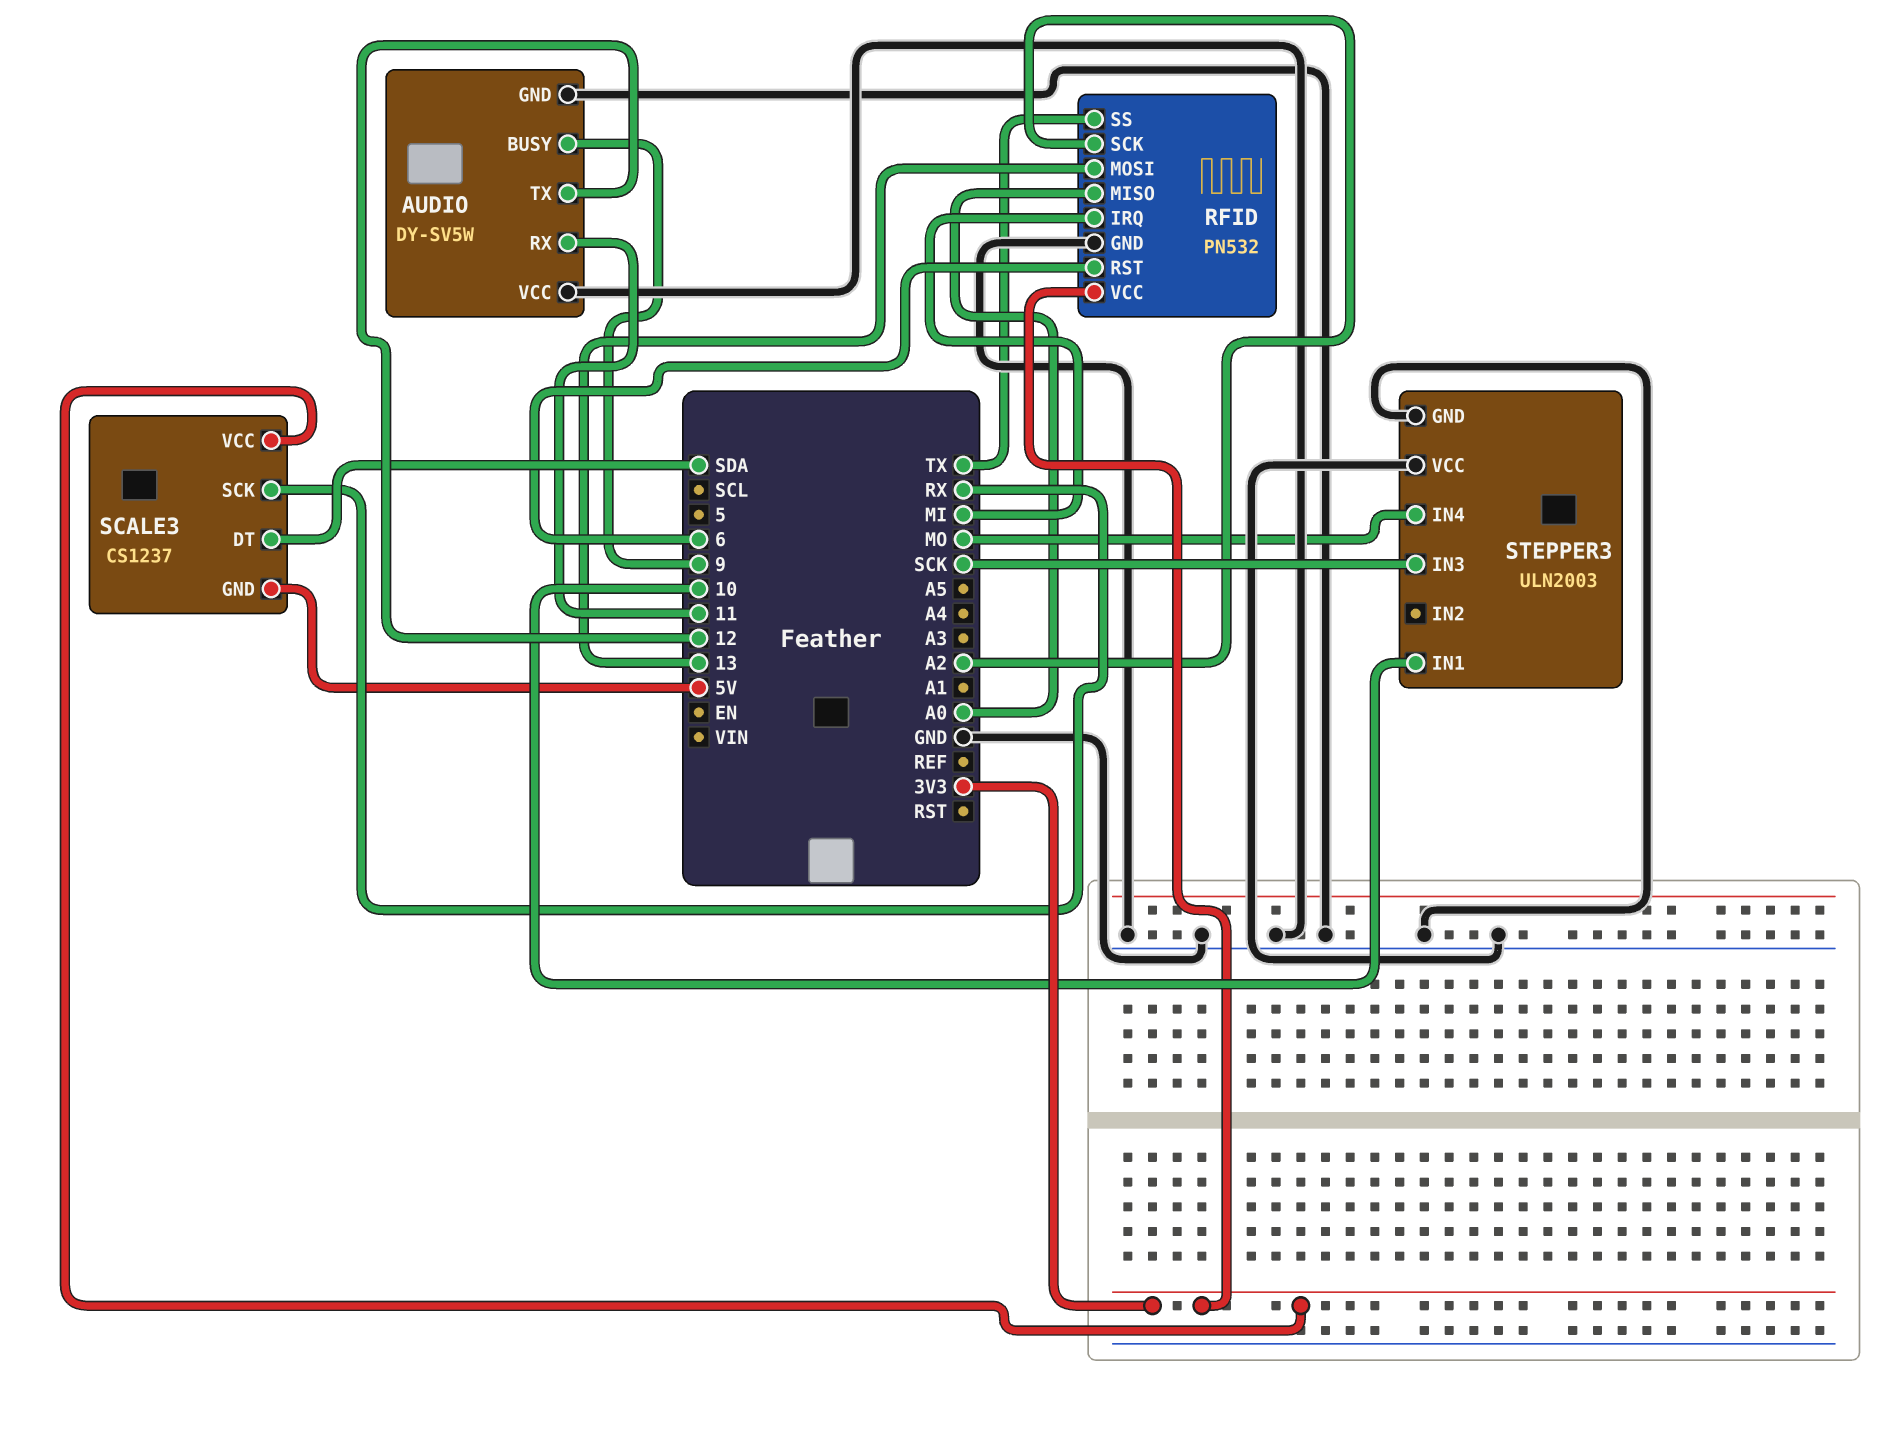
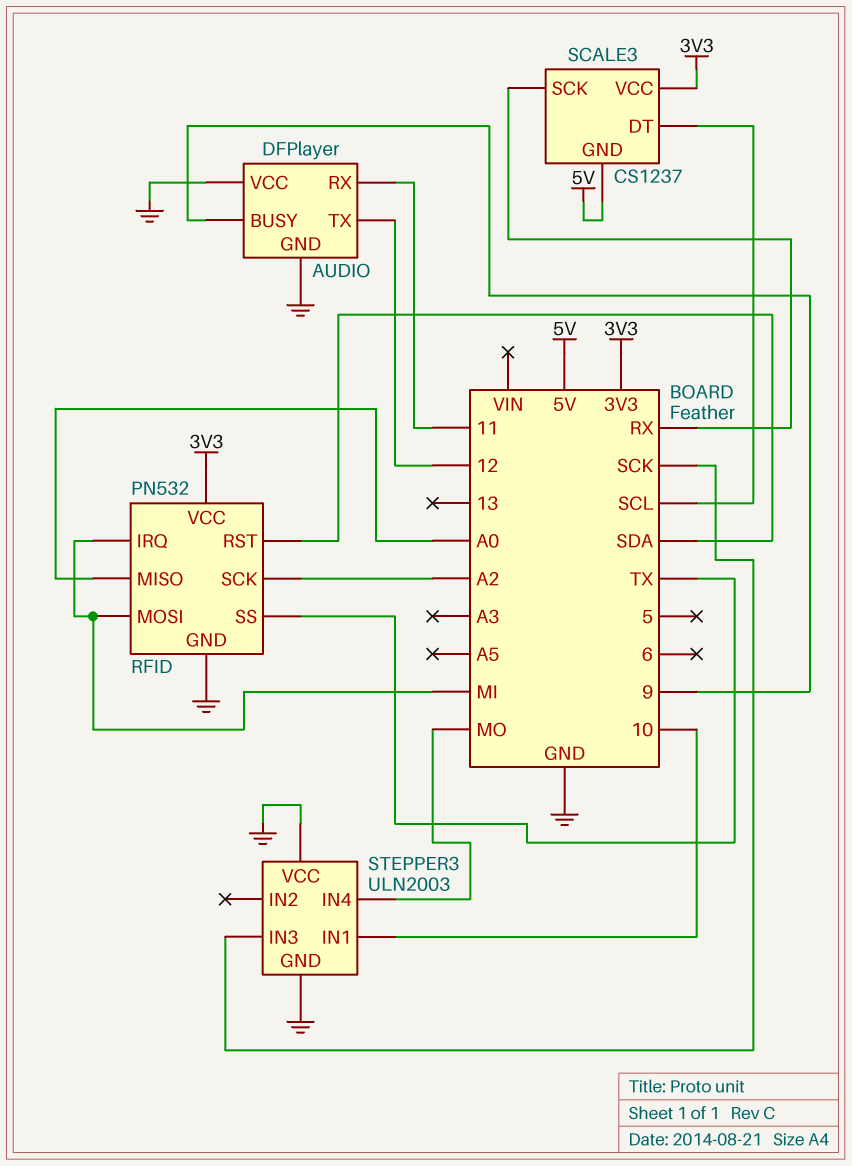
AUDIO: DY-SV5W -> DFPlayer
RFID pin MOSI: 13 -> MI
RFID pin RST: 6 -> SDA
SCALE3 pin DT: SDA -> SCL

